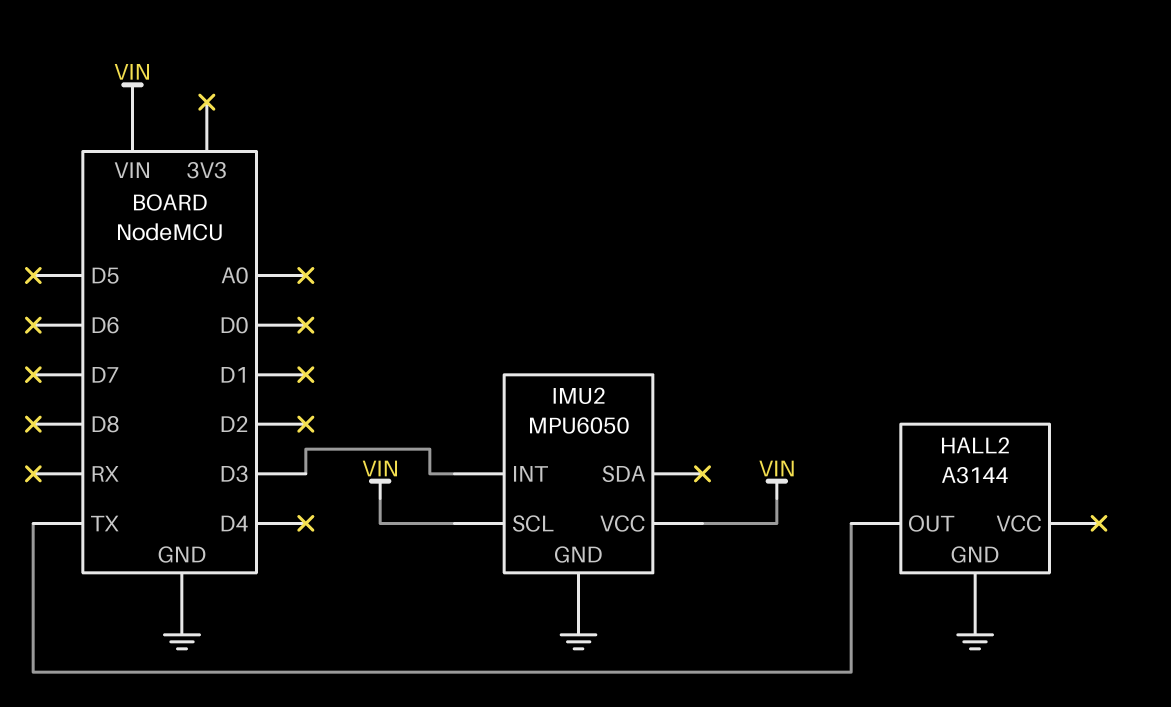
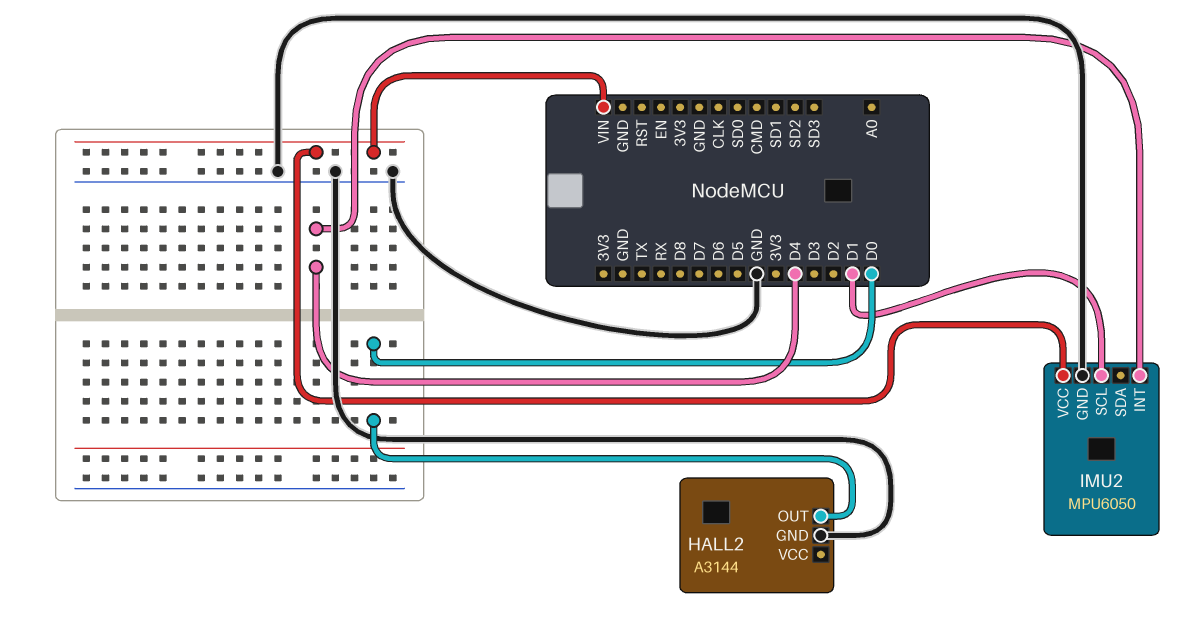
HALL2 pin OUT: TX -> D0
IMU2 pin INT: D3 -> D4
IMU2 pin SCL: VIN -> D1

